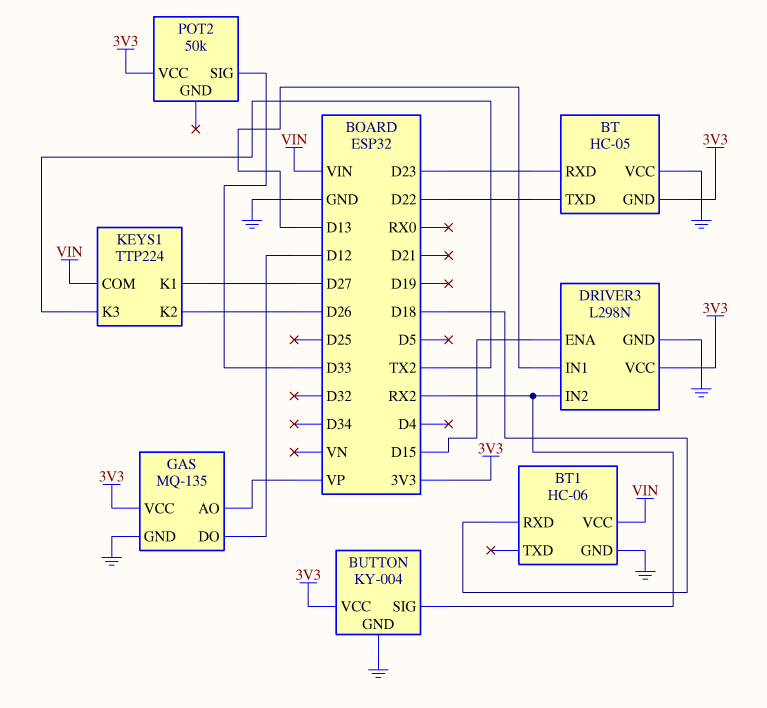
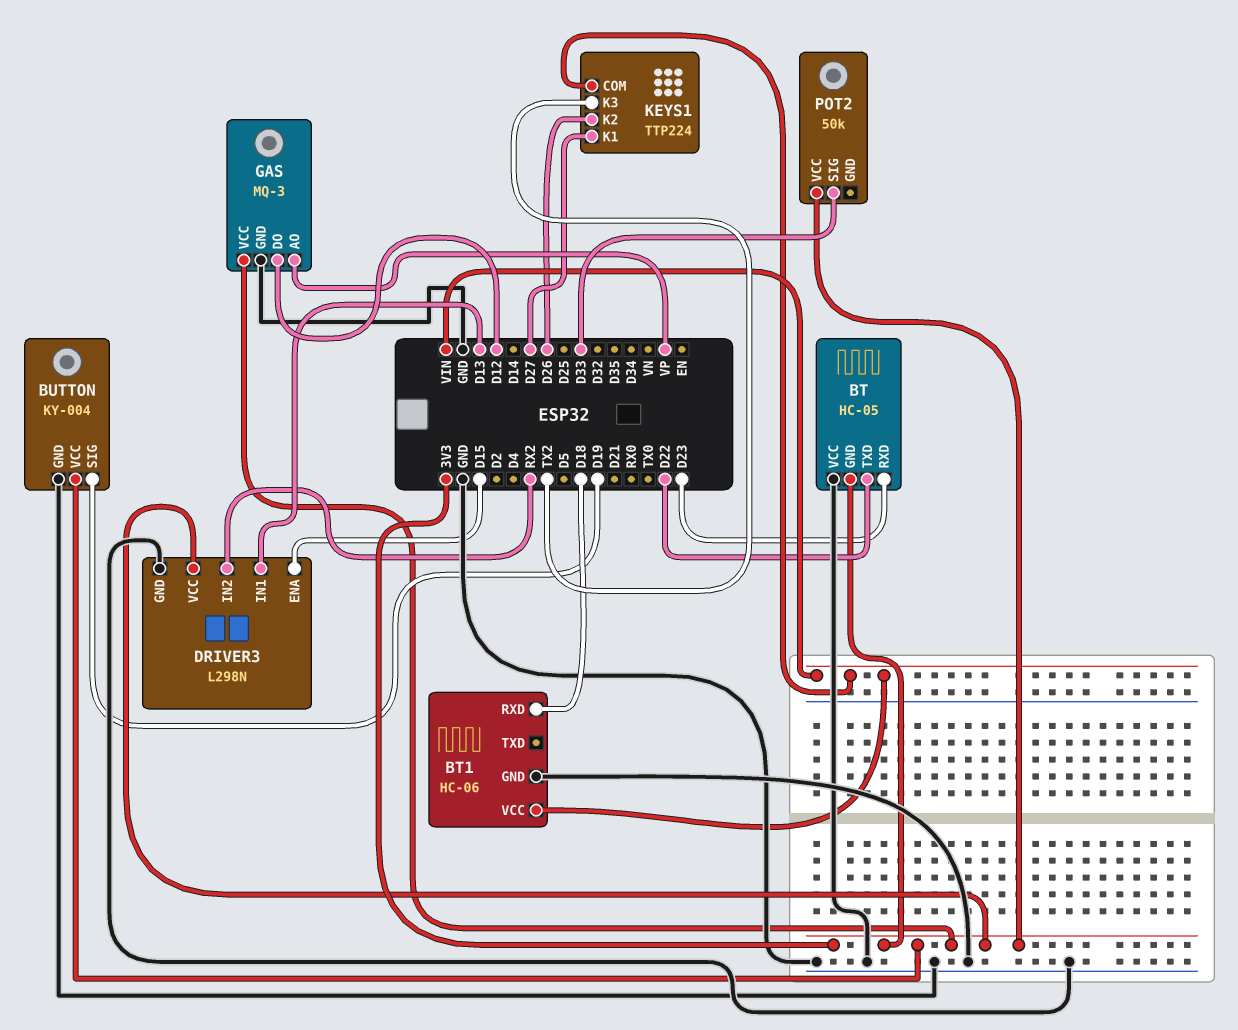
BUTTON pin SIG: RX2 -> D19
GAS: MQ-135 -> MQ-3

